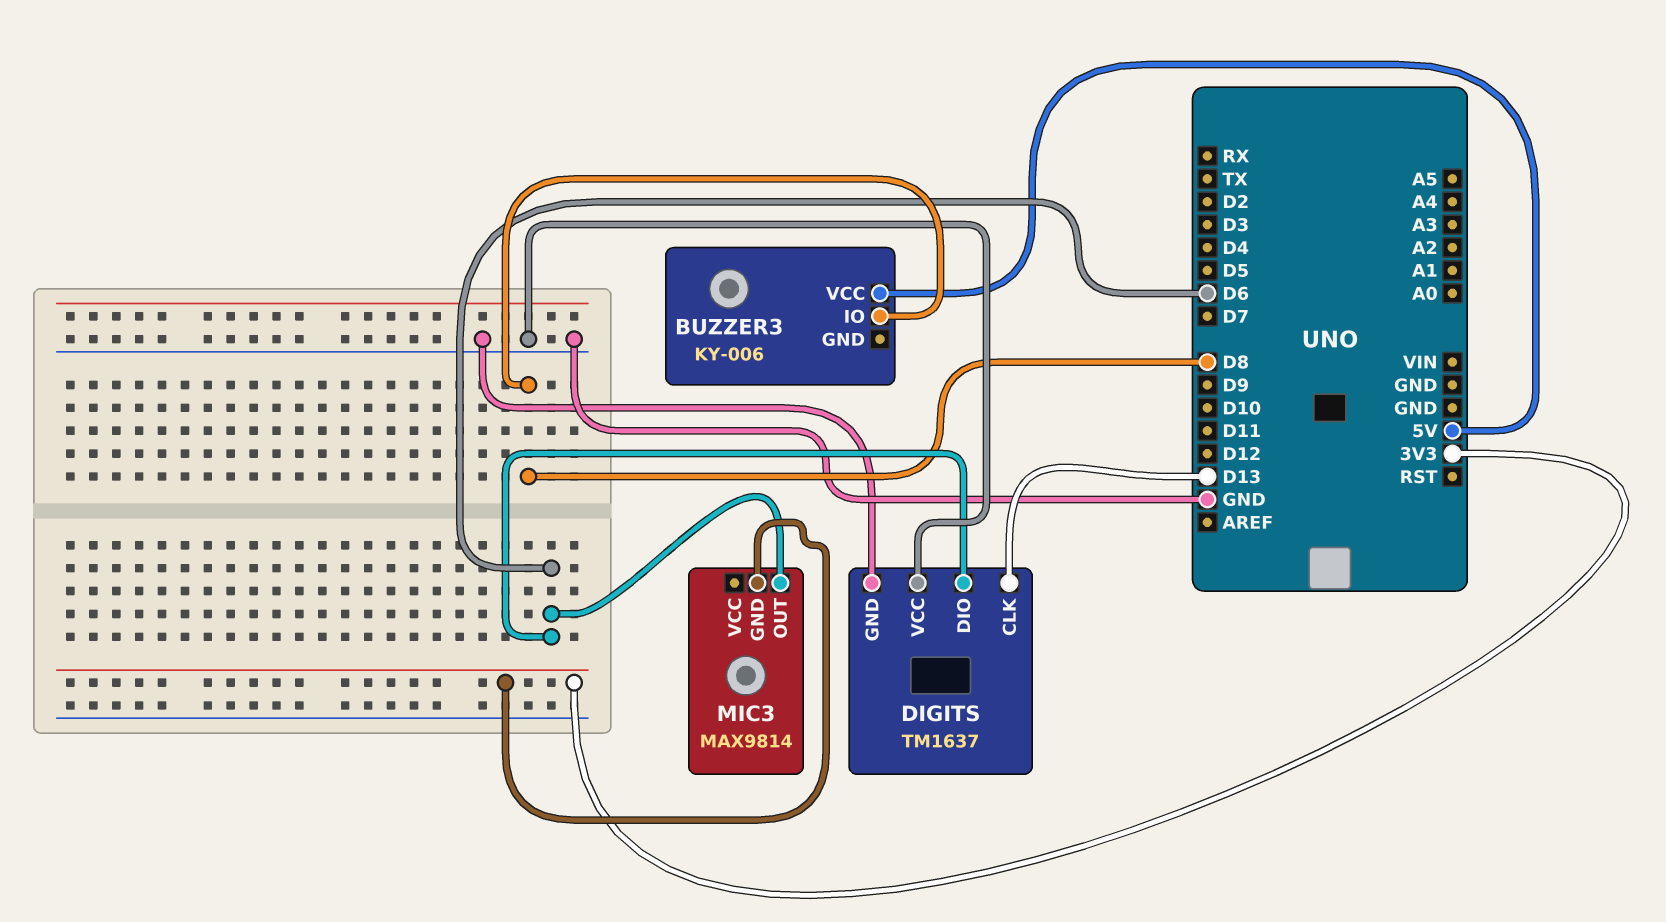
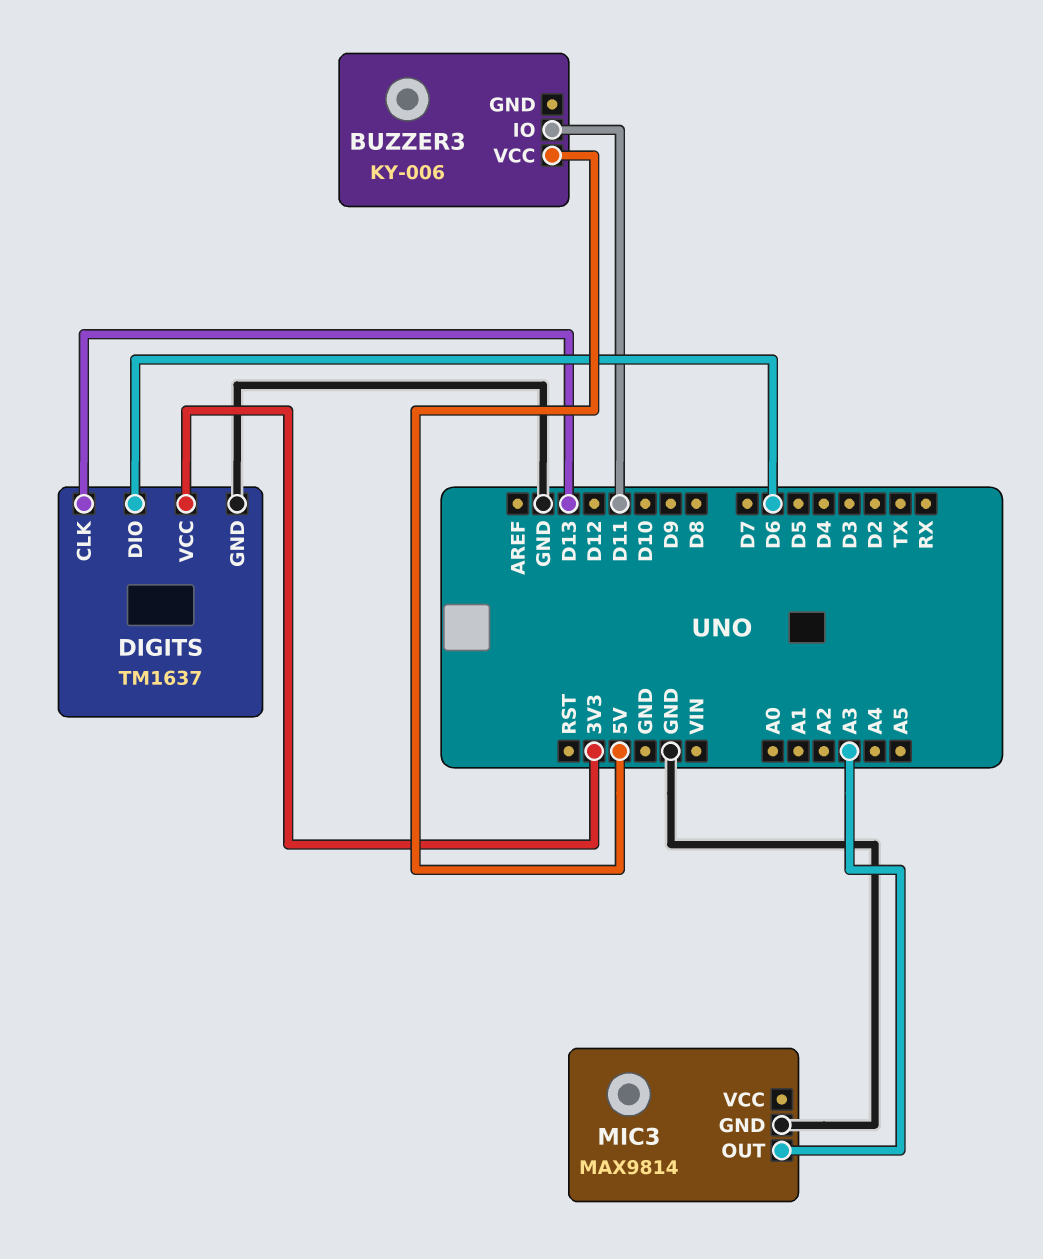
BUZZER3 pin IO: D8 -> D11
DIGITS pin VCC: GND -> 3V3
MIC3 pin GND: 3V3 -> GND
MIC3 pin OUT: D6 -> A3

